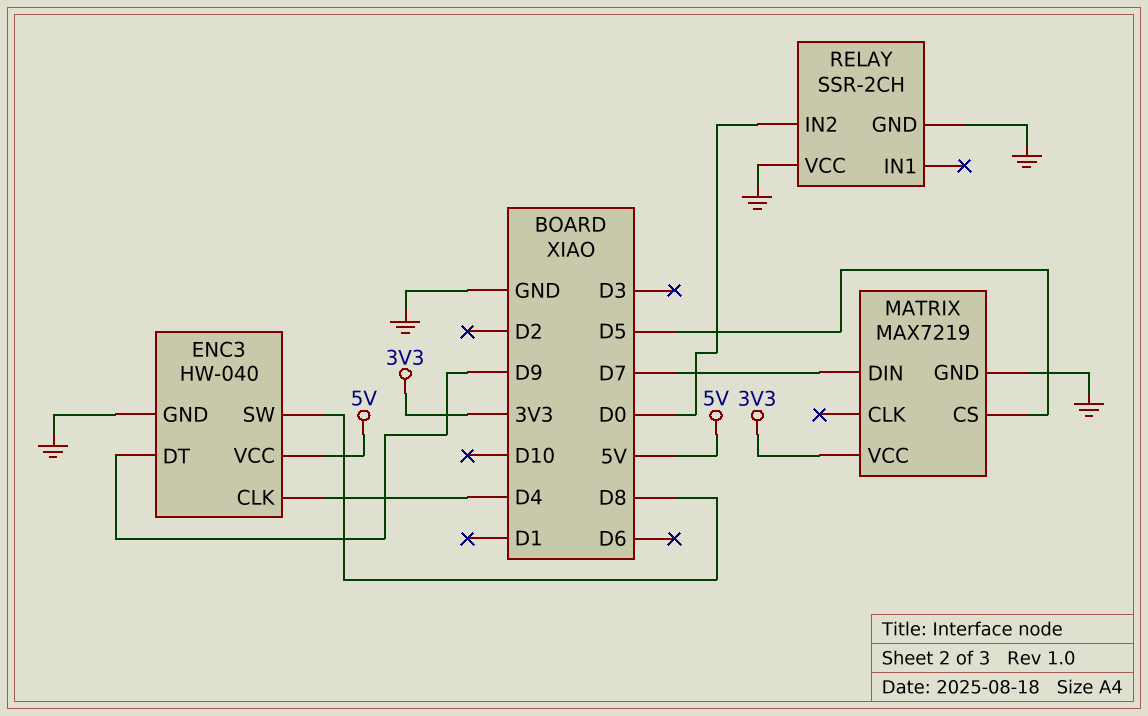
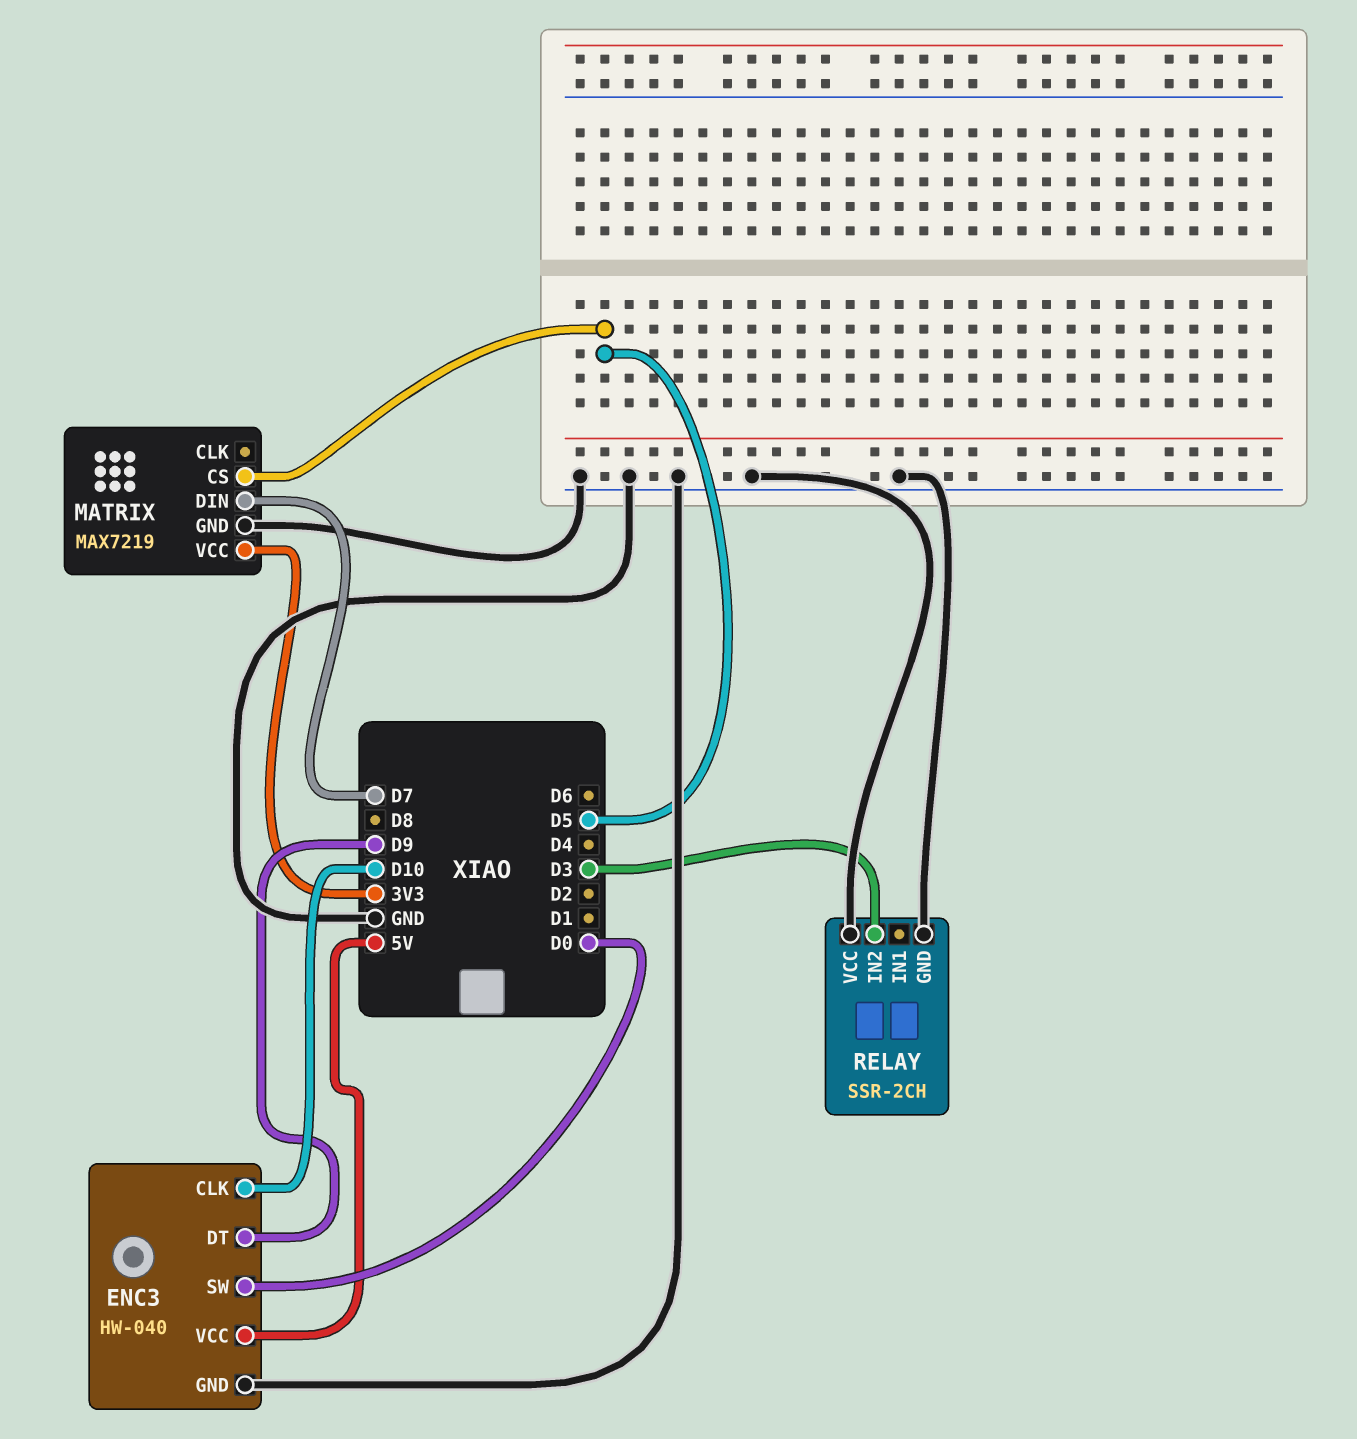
ENC3 pin CLK: D4 -> D10
ENC3 pin SW: D8 -> D0
RELAY pin IN2: D0 -> D3

